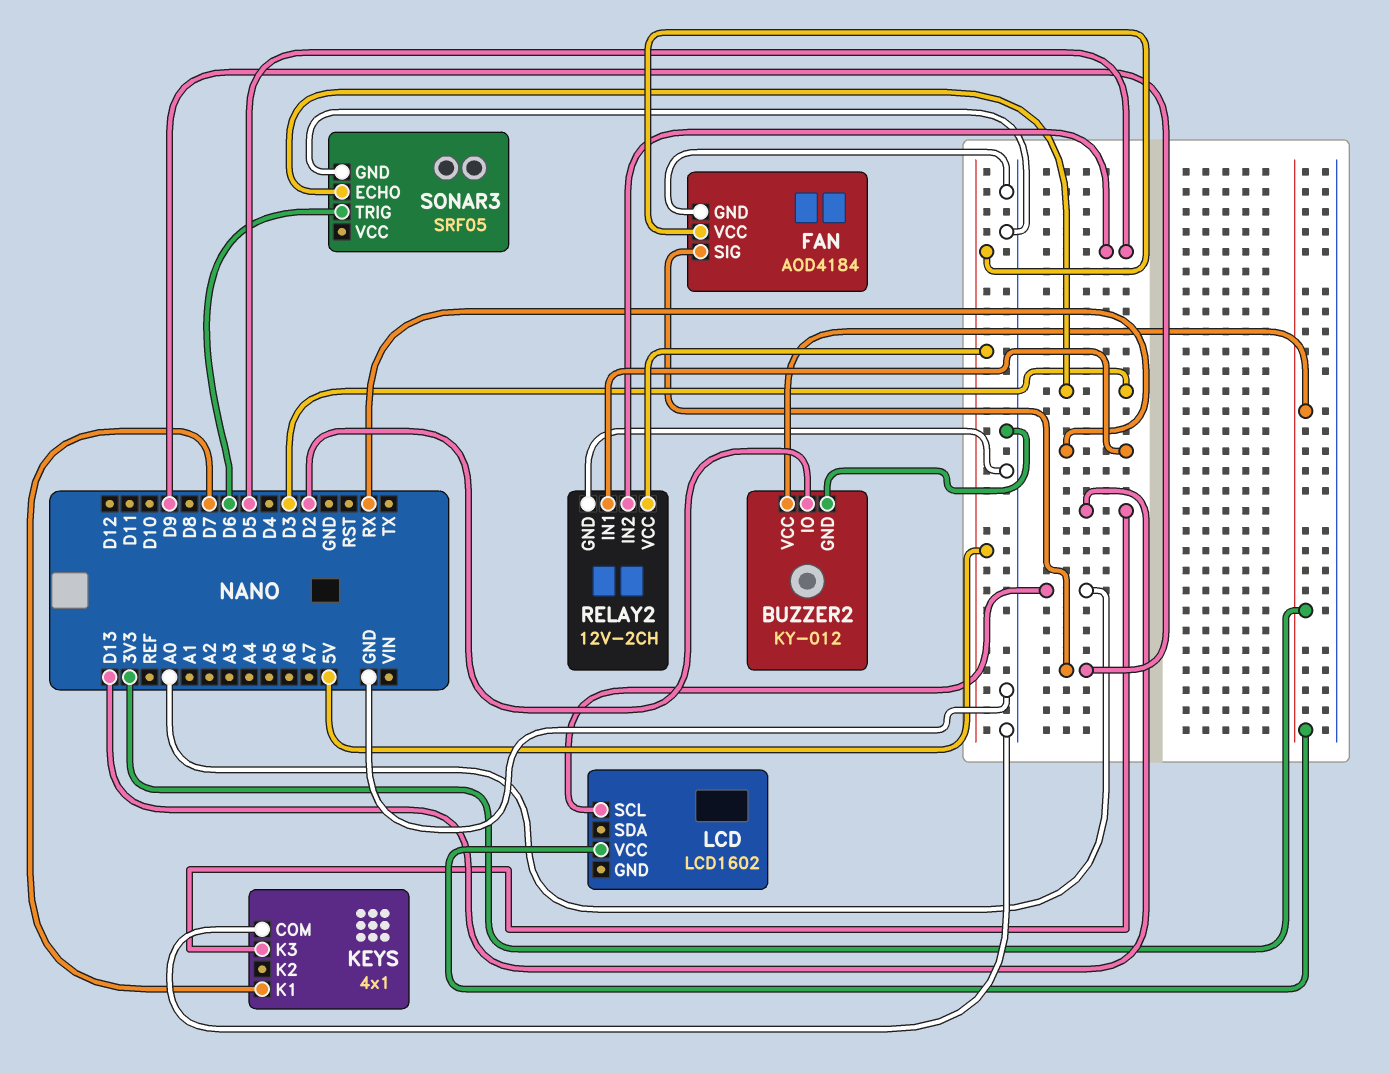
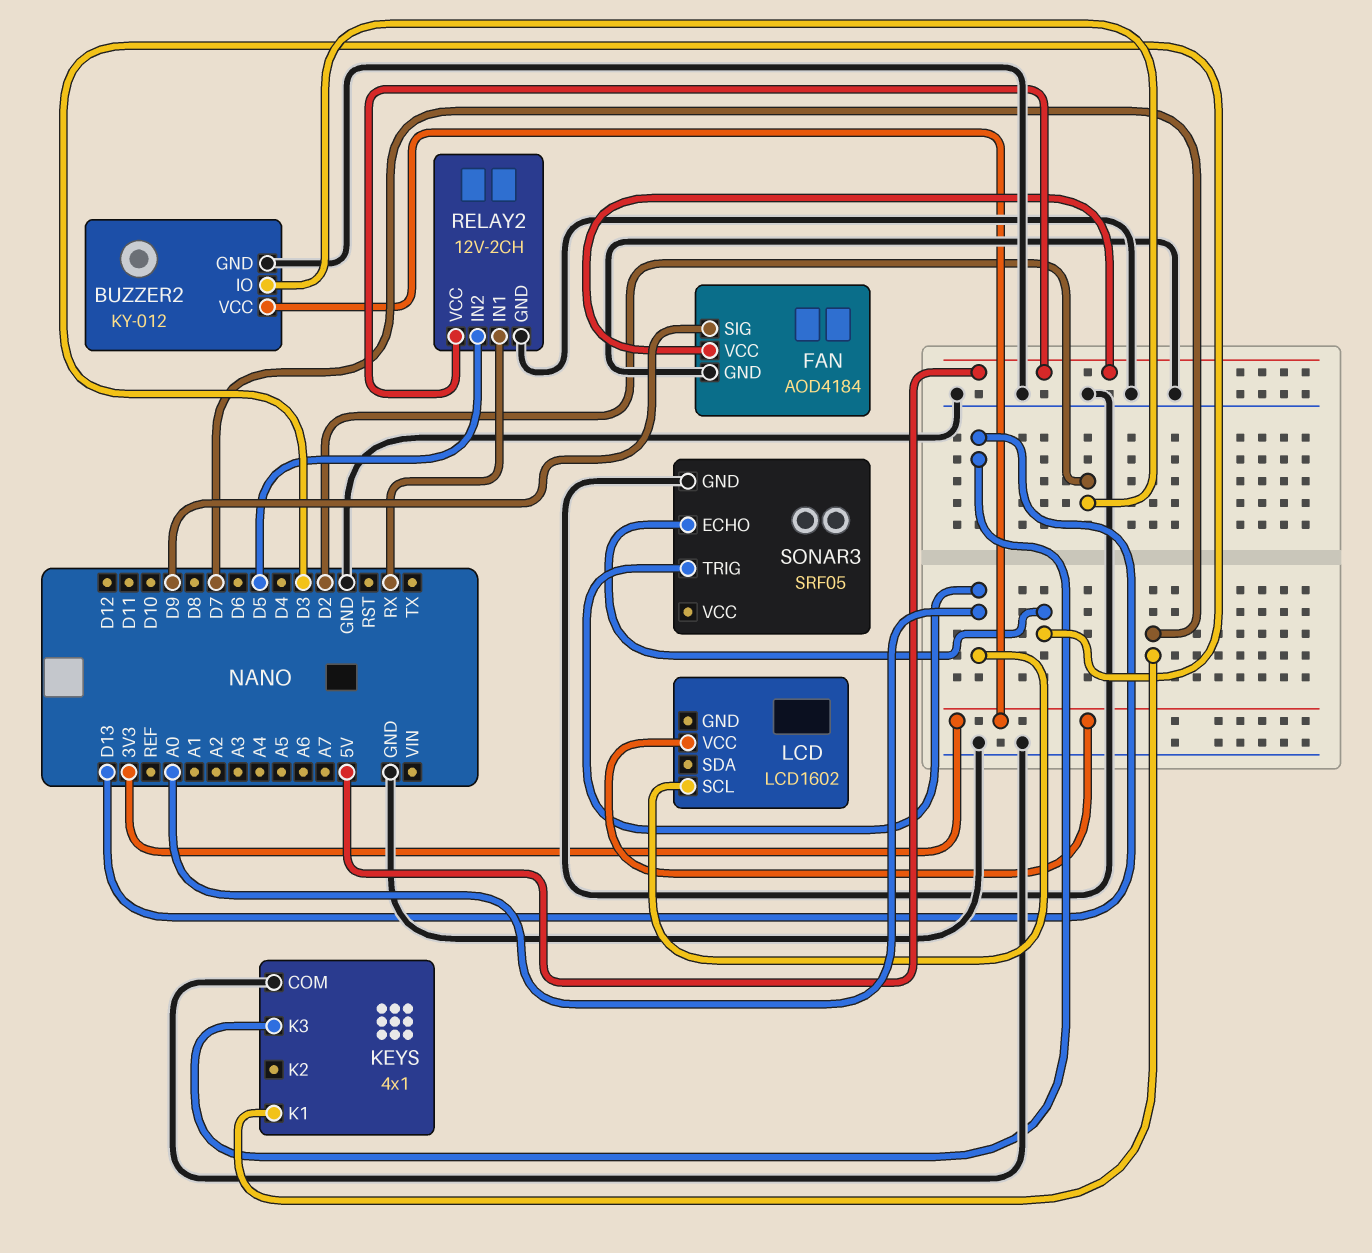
SONAR3 pin TRIG: D6 -> A0

